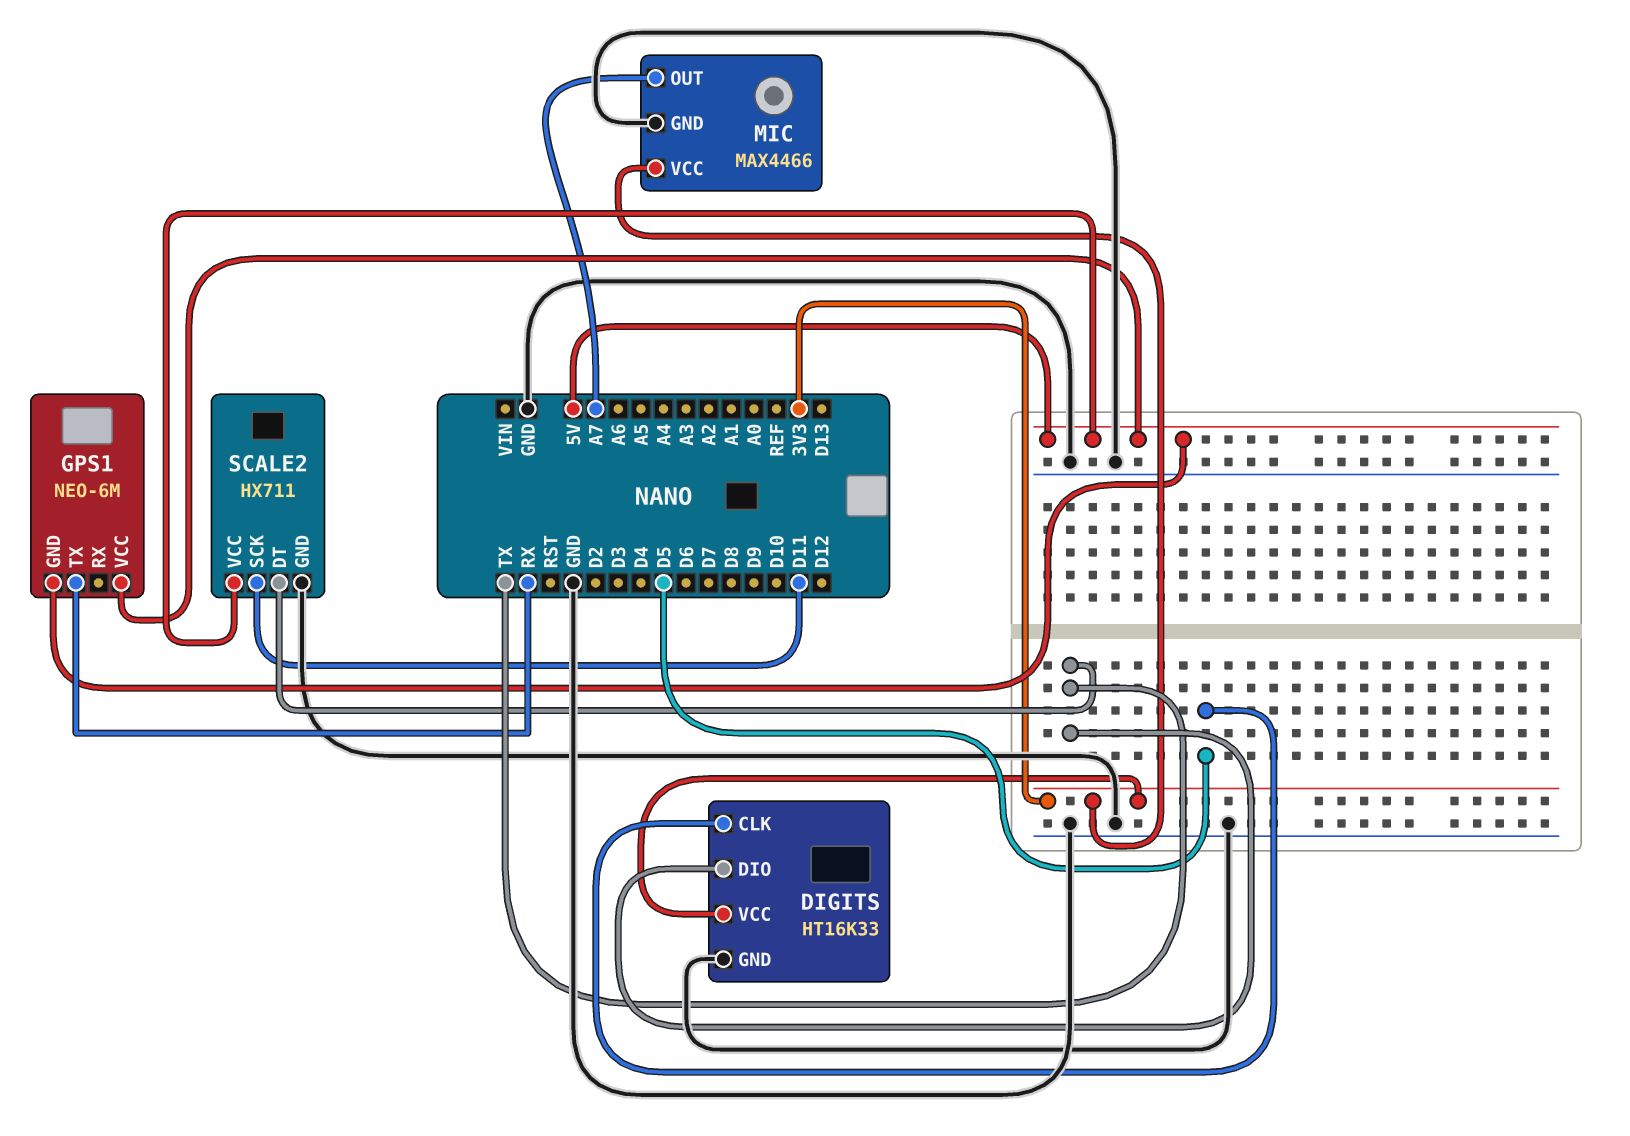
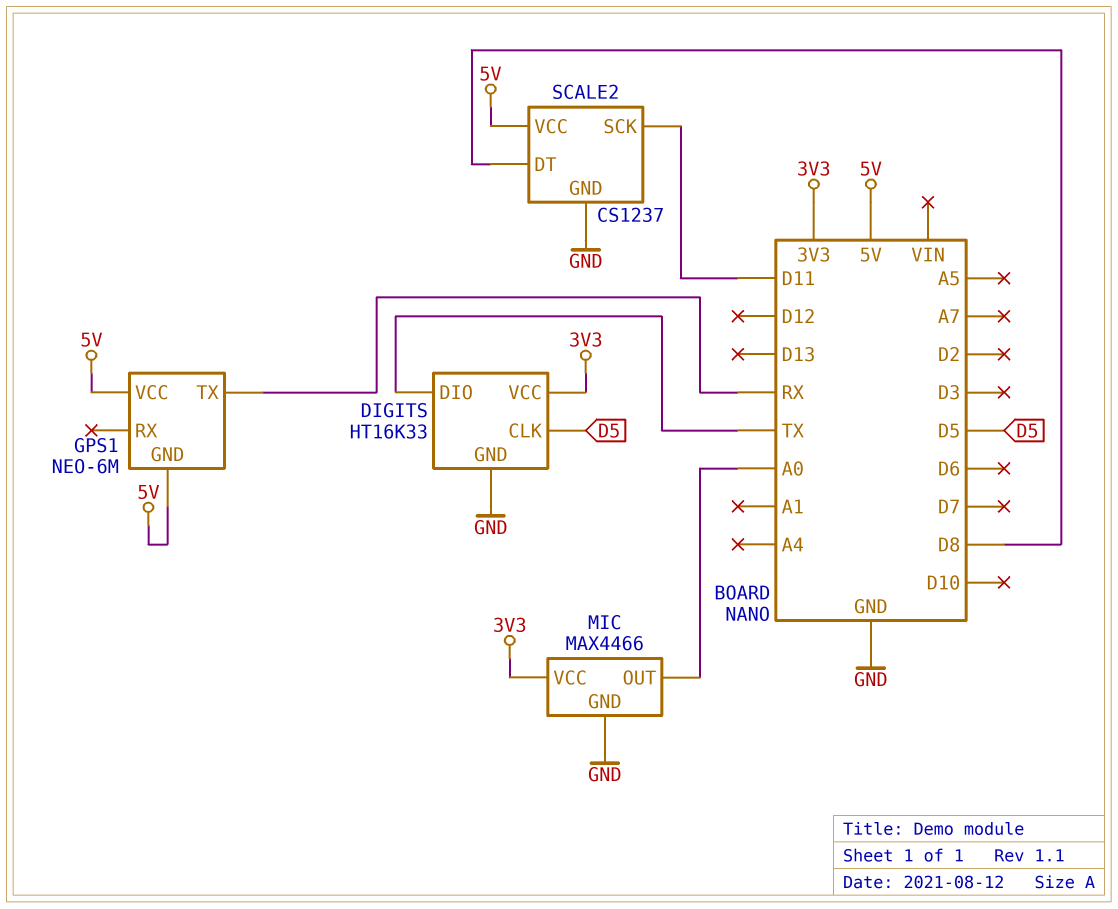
MIC pin OUT: A7 -> A0
SCALE2: HX711 -> CS1237
SCALE2 pin DT: TX -> D8

